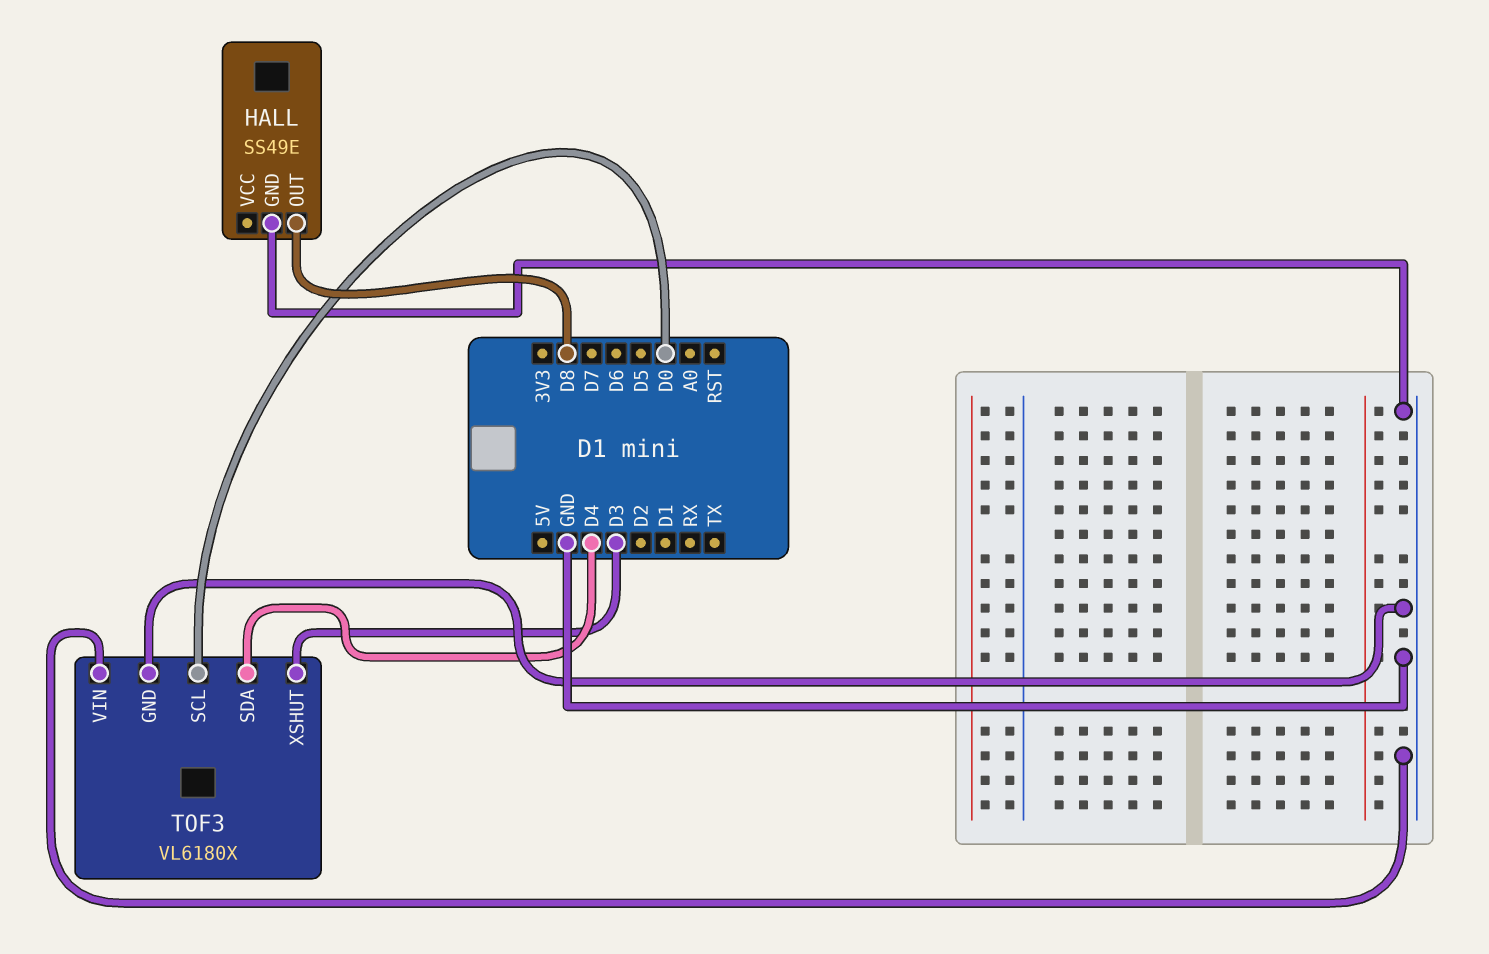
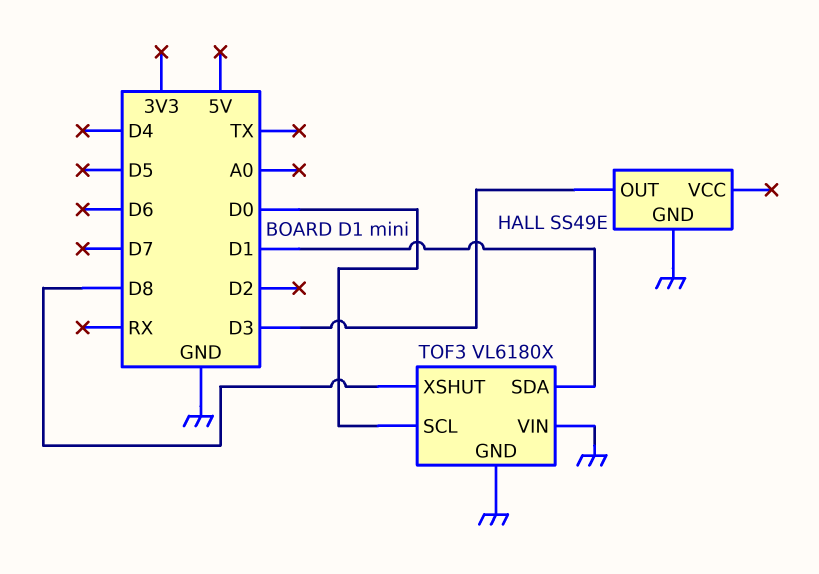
HALL pin OUT: D8 -> D3
TOF3 pin SDA: D4 -> D1
TOF3 pin XSHUT: D3 -> D8

